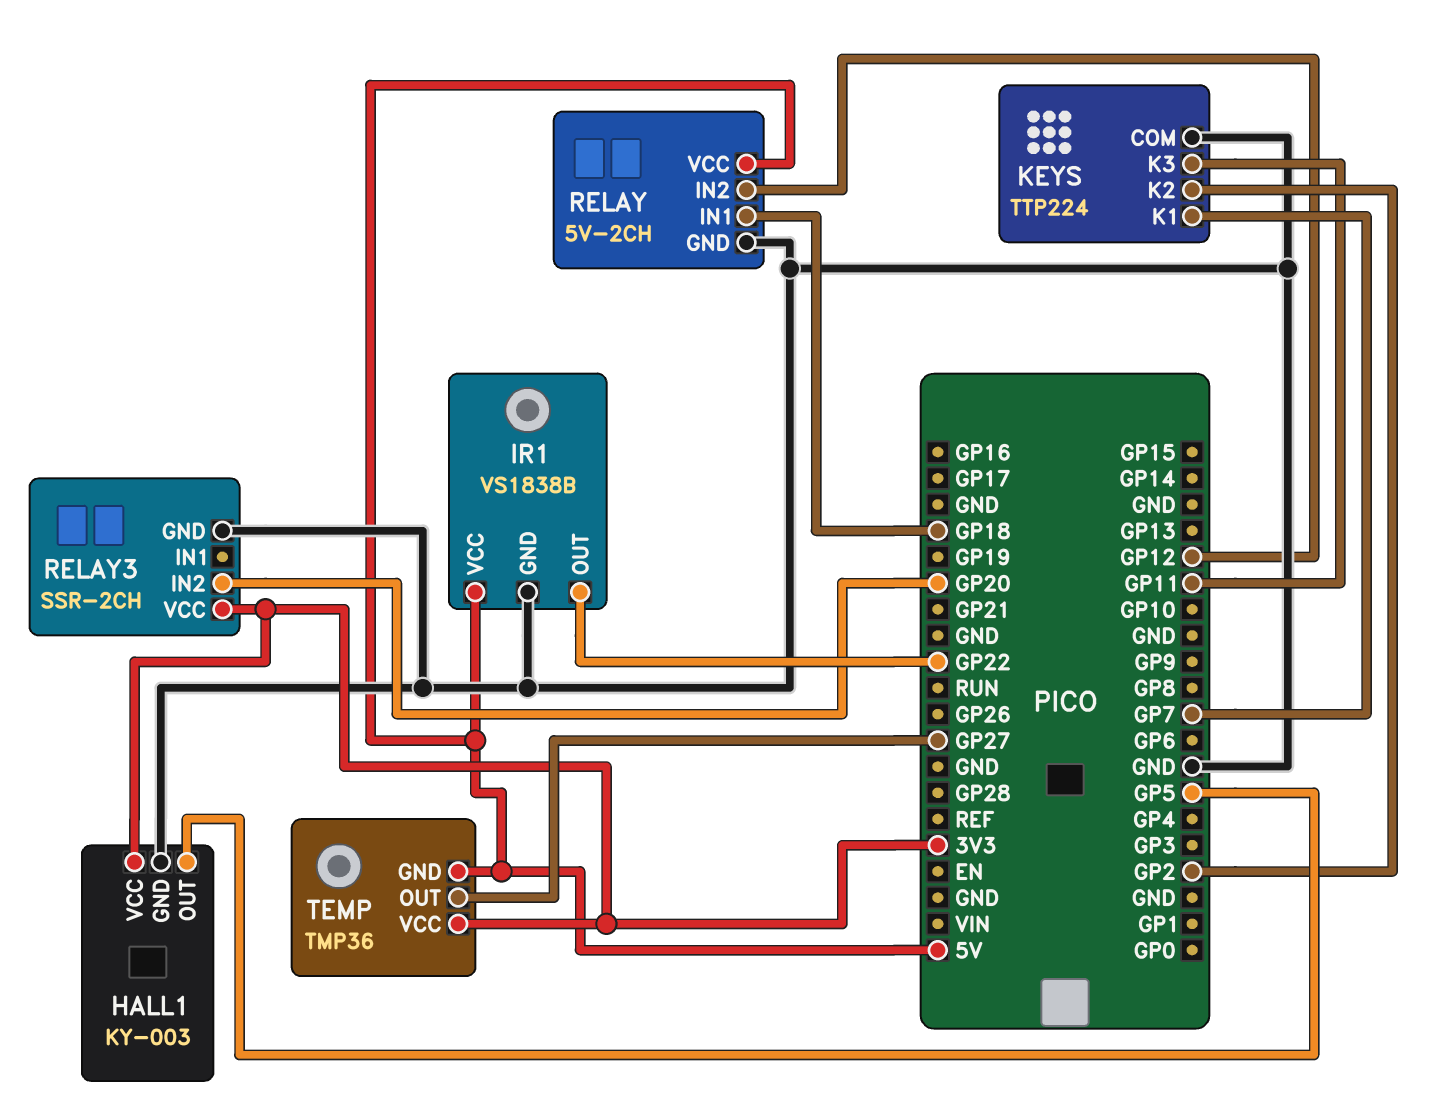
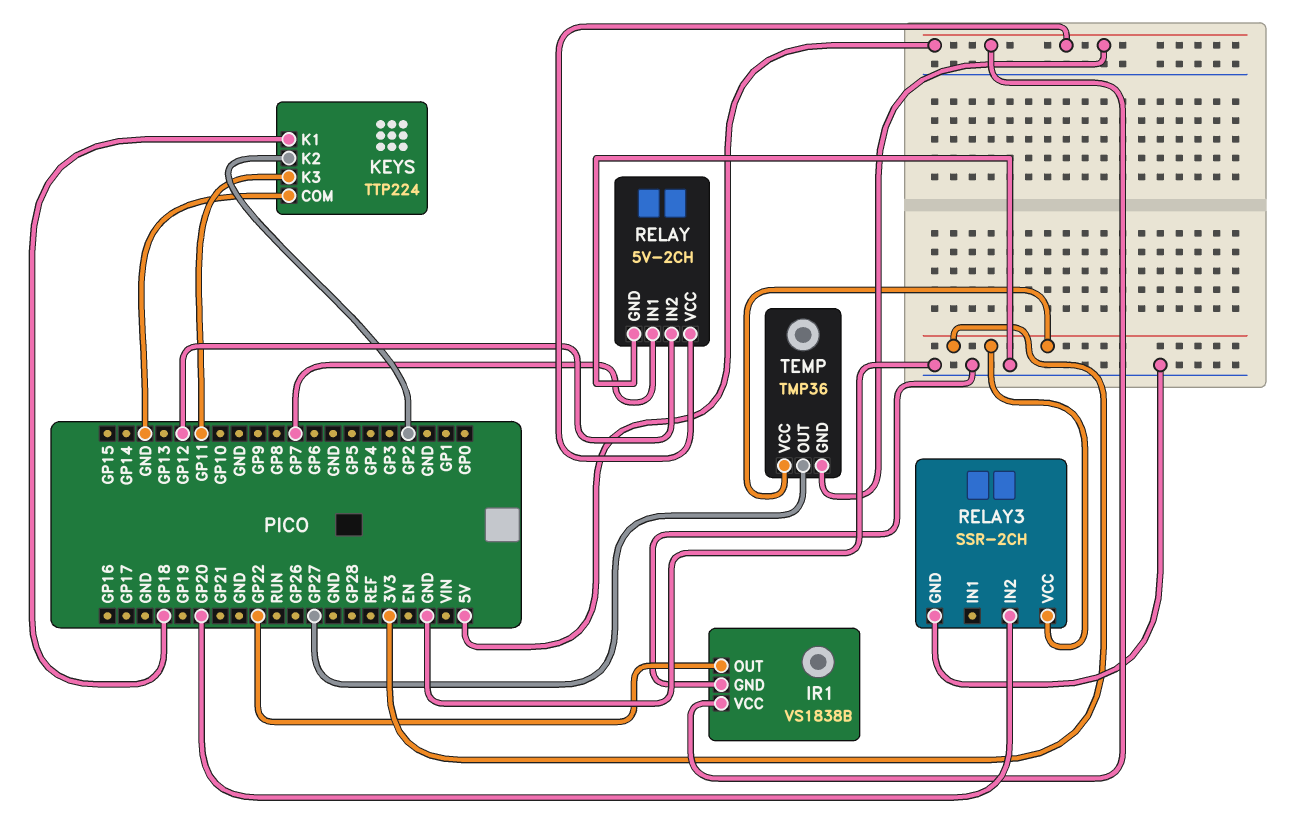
HALL1: KY-003 -> none
HALL1 pin GND: GND -> none
HALL1 pin OUT: GP5 -> none
HALL1 pin VCC: 3V3 -> none
KEYS pin K1: GP7 -> GP18
RELAY pin IN1: GP18 -> GP7

